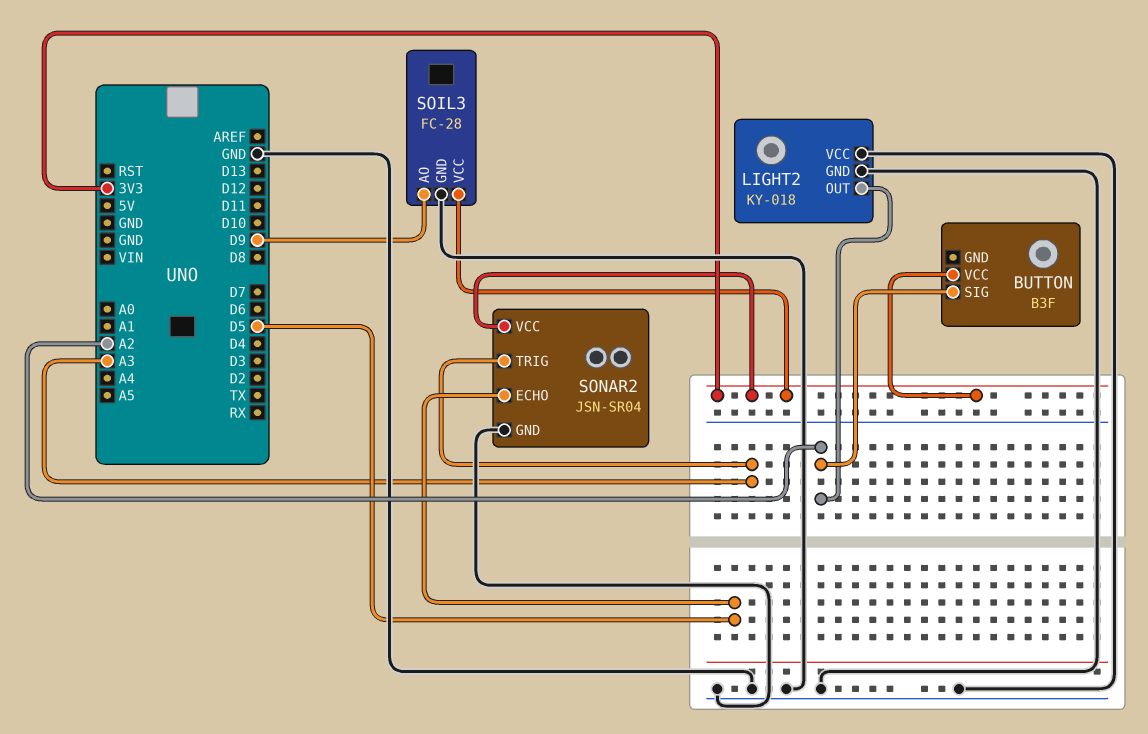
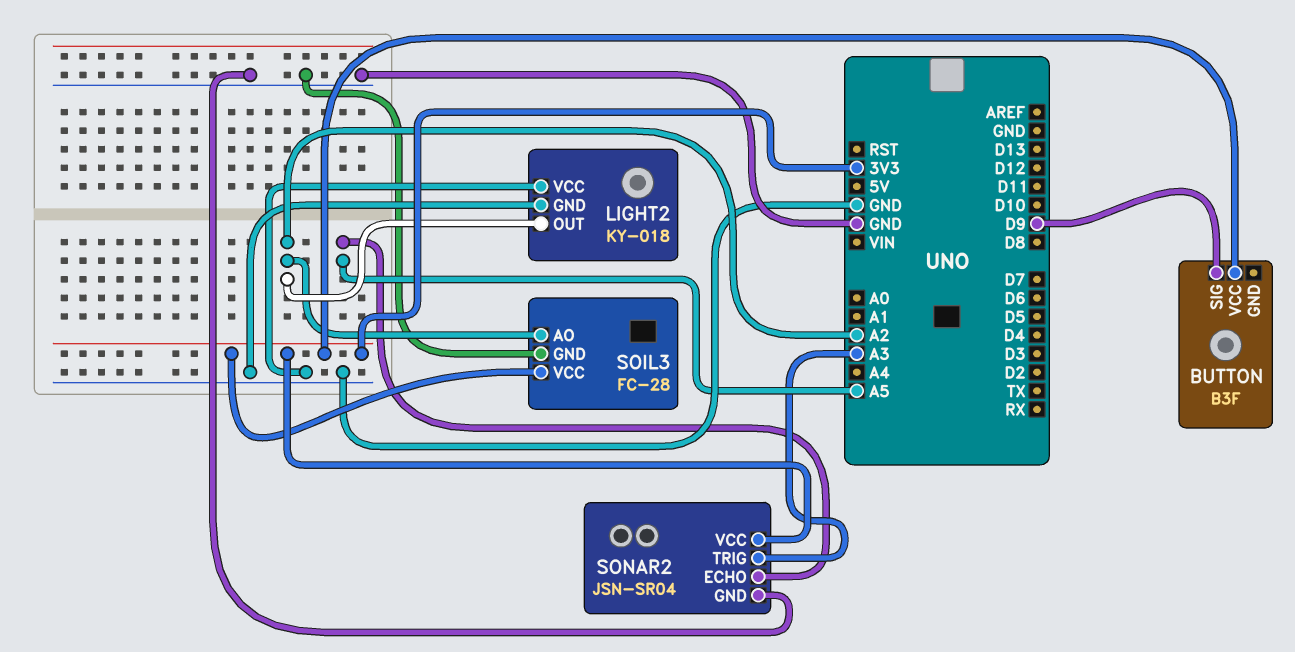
BUTTON pin SIG: A2 -> D9
SOIL3 pin AO: D9 -> A2
SONAR2 pin ECHO: D5 -> A5

